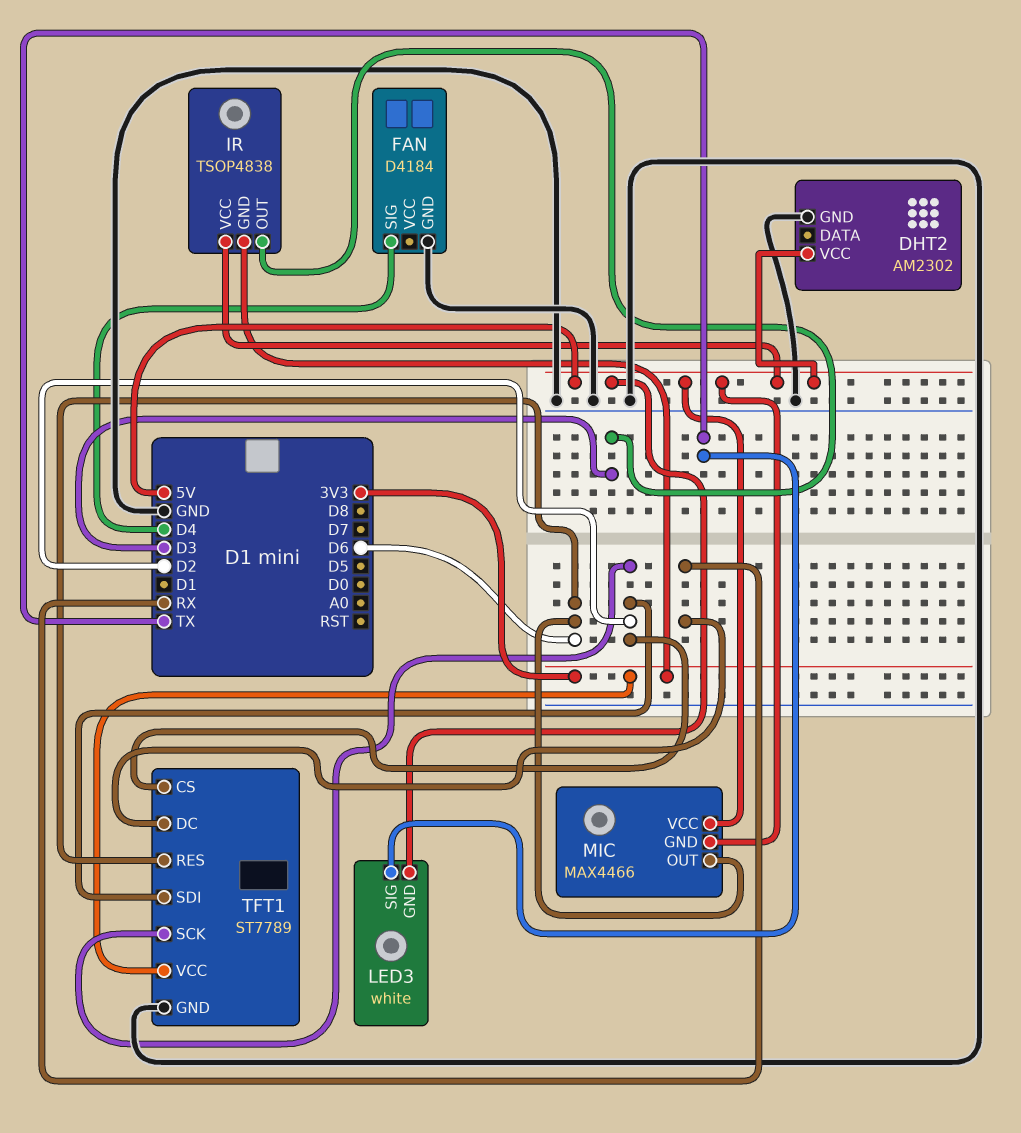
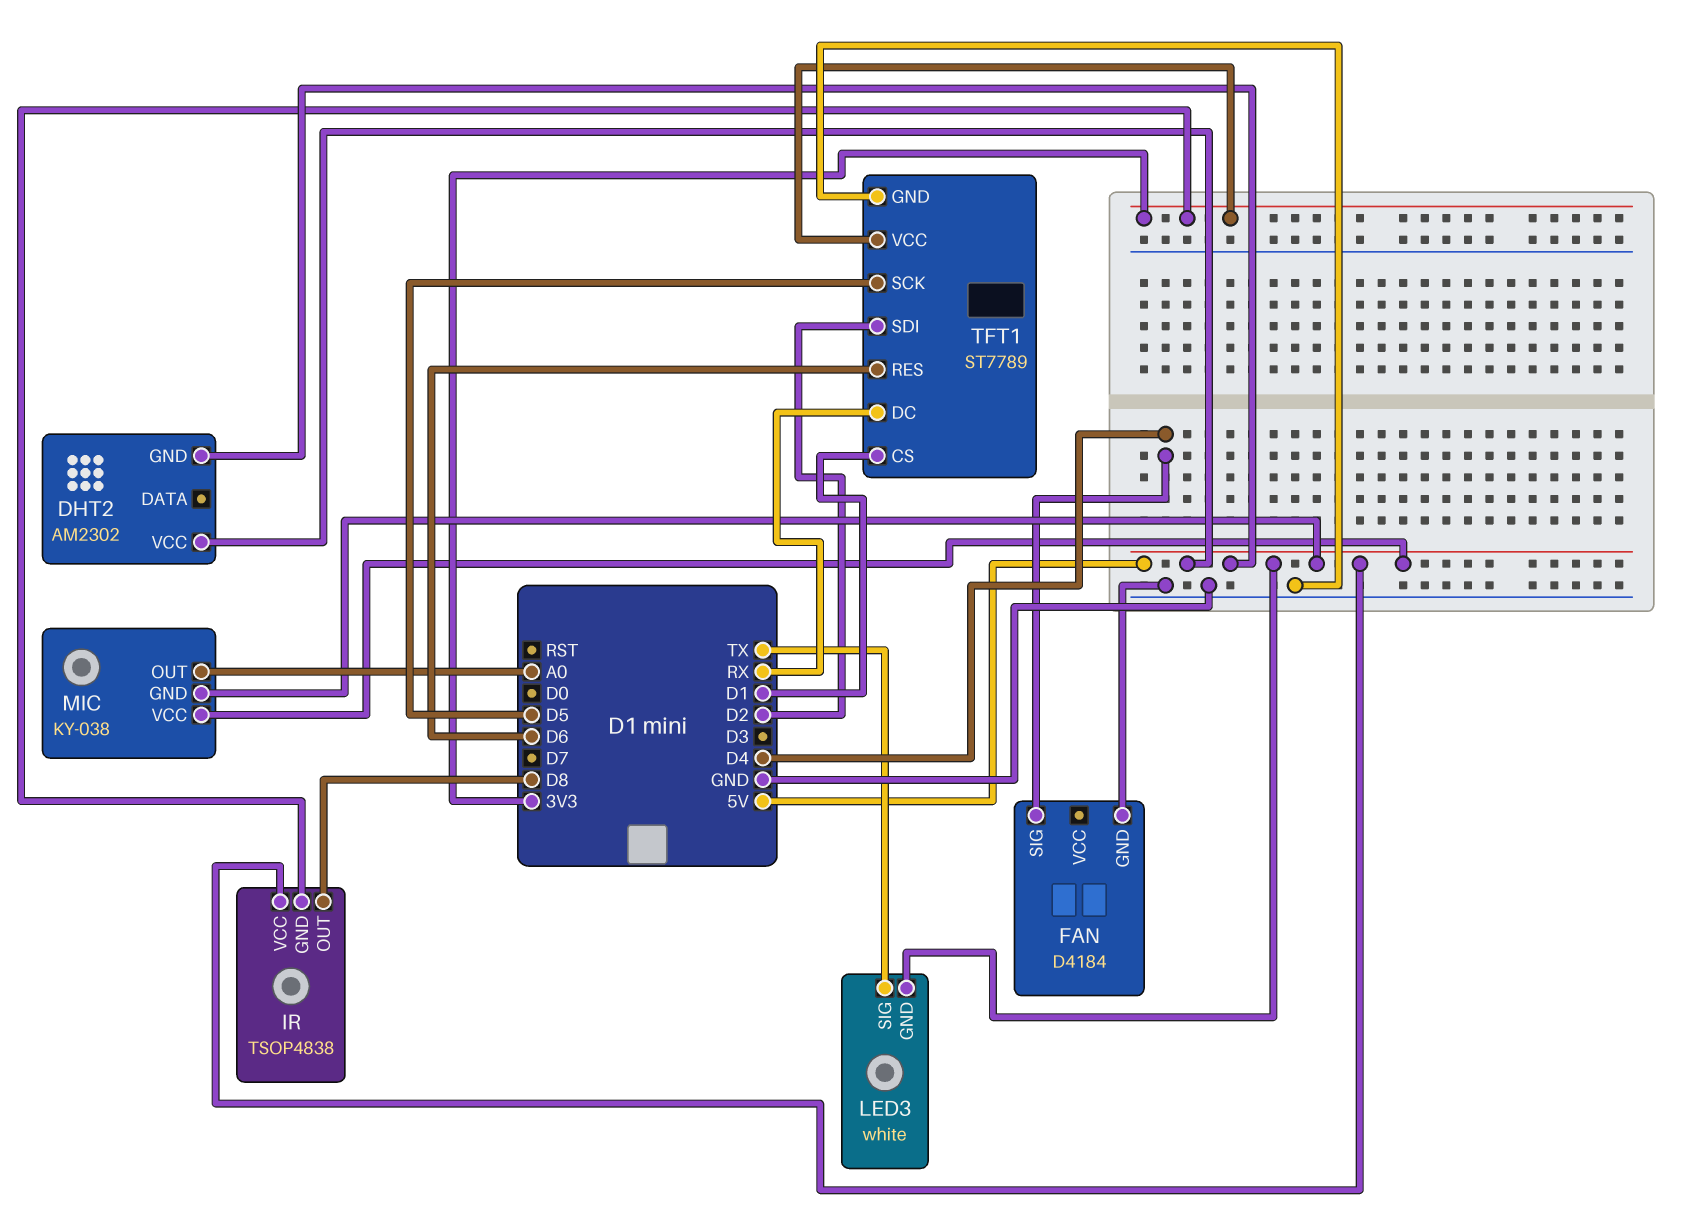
DHT2 pin GND: GND -> 5V
IR pin OUT: D3 -> D8
MIC: MAX4466 -> KY-038
MIC pin OUT: D6 -> A0
TFT1 pin CS: D2 -> D1
TFT1 pin SCK: D2 -> D5

